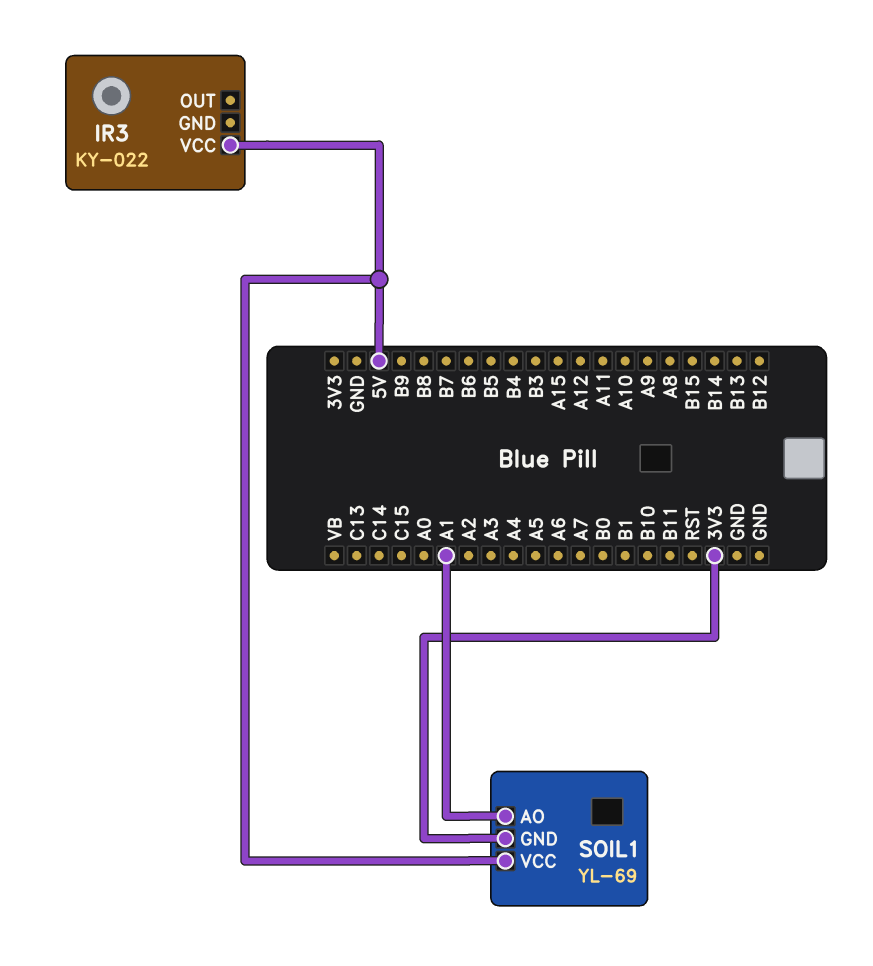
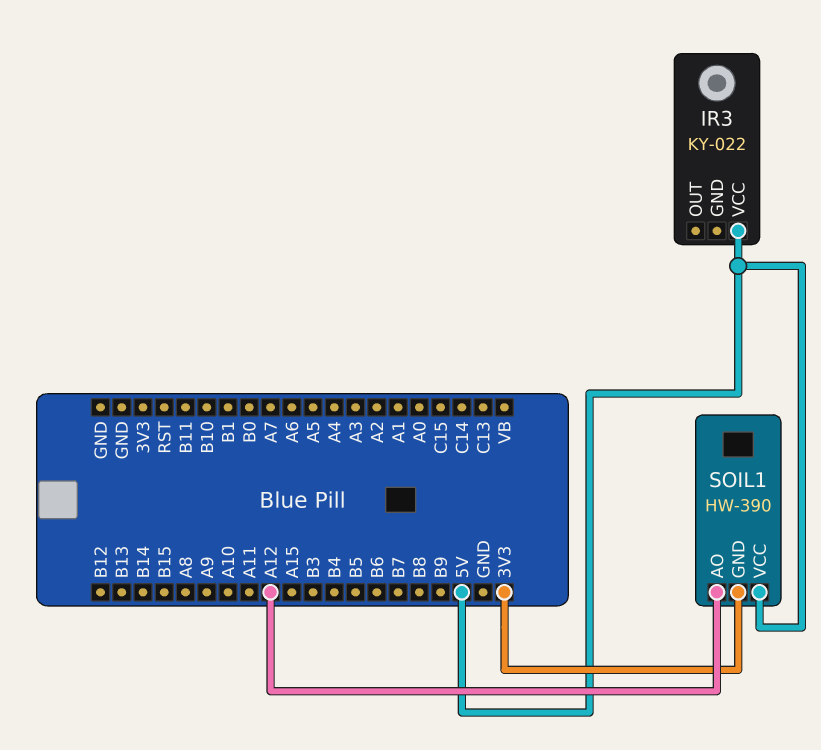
SOIL1: YL-69 -> HW-390
SOIL1 pin AO: A1 -> A12

